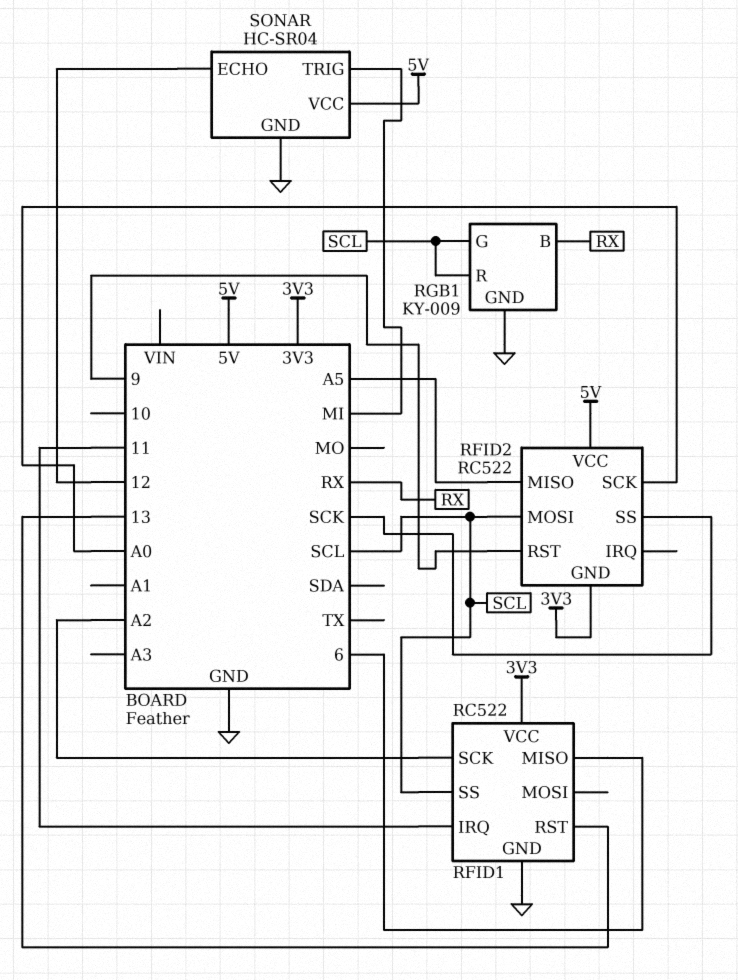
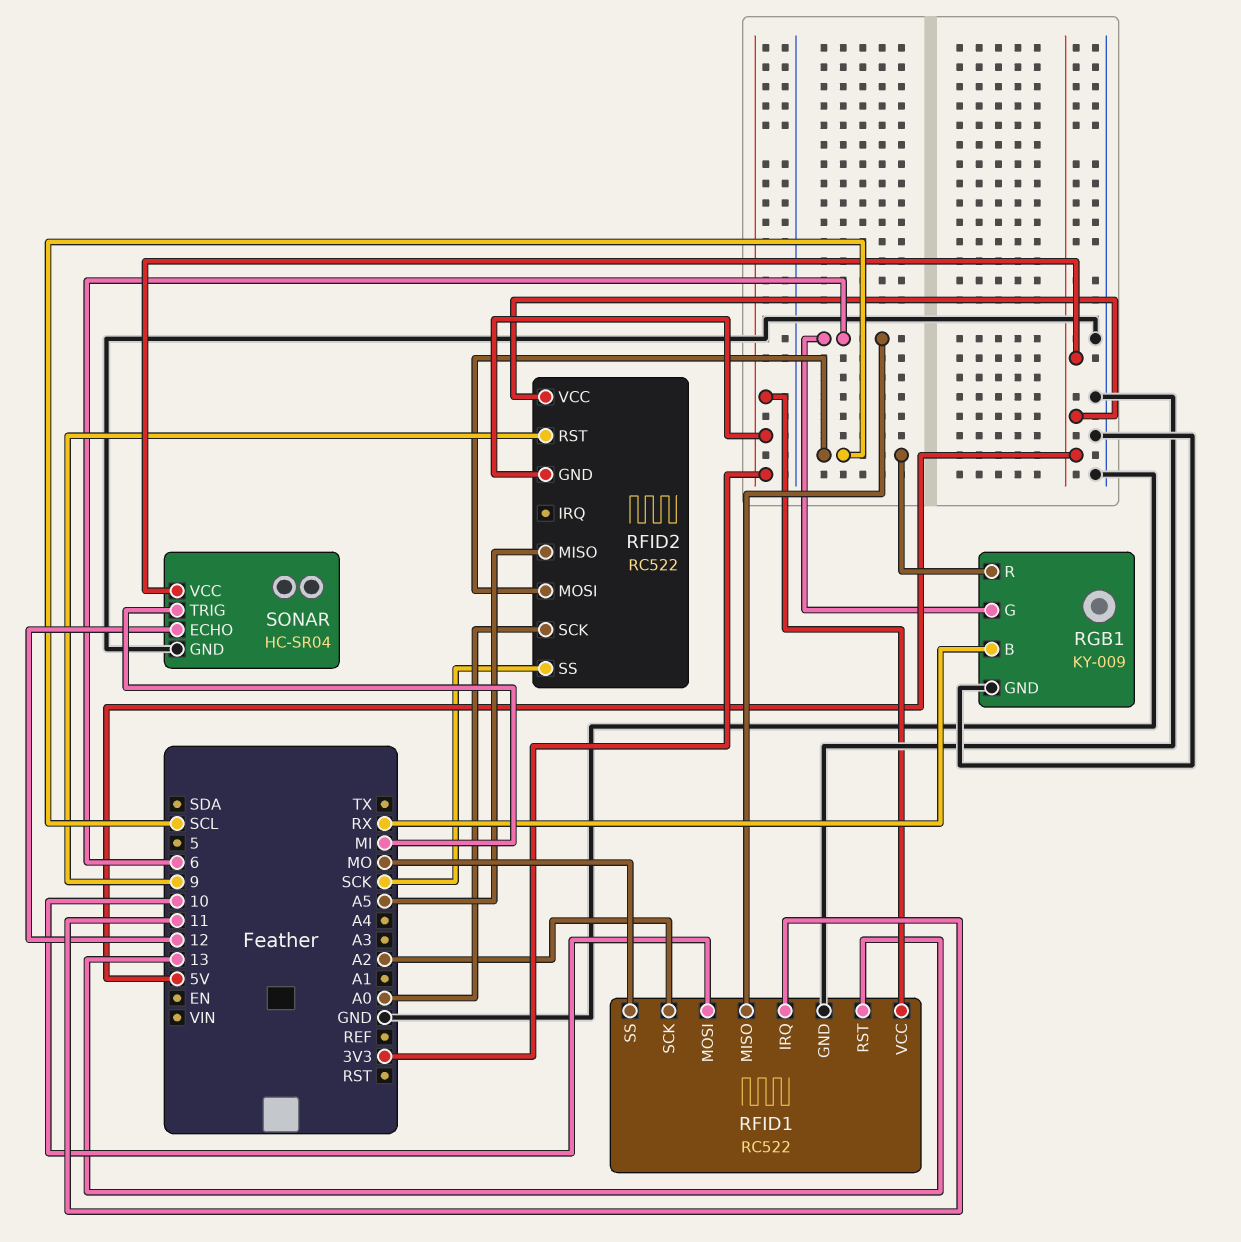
RFID1 pin MOSI: none -> 10
RFID1 pin SS: SCL -> MO
RGB1 pin G: SCL -> 6

